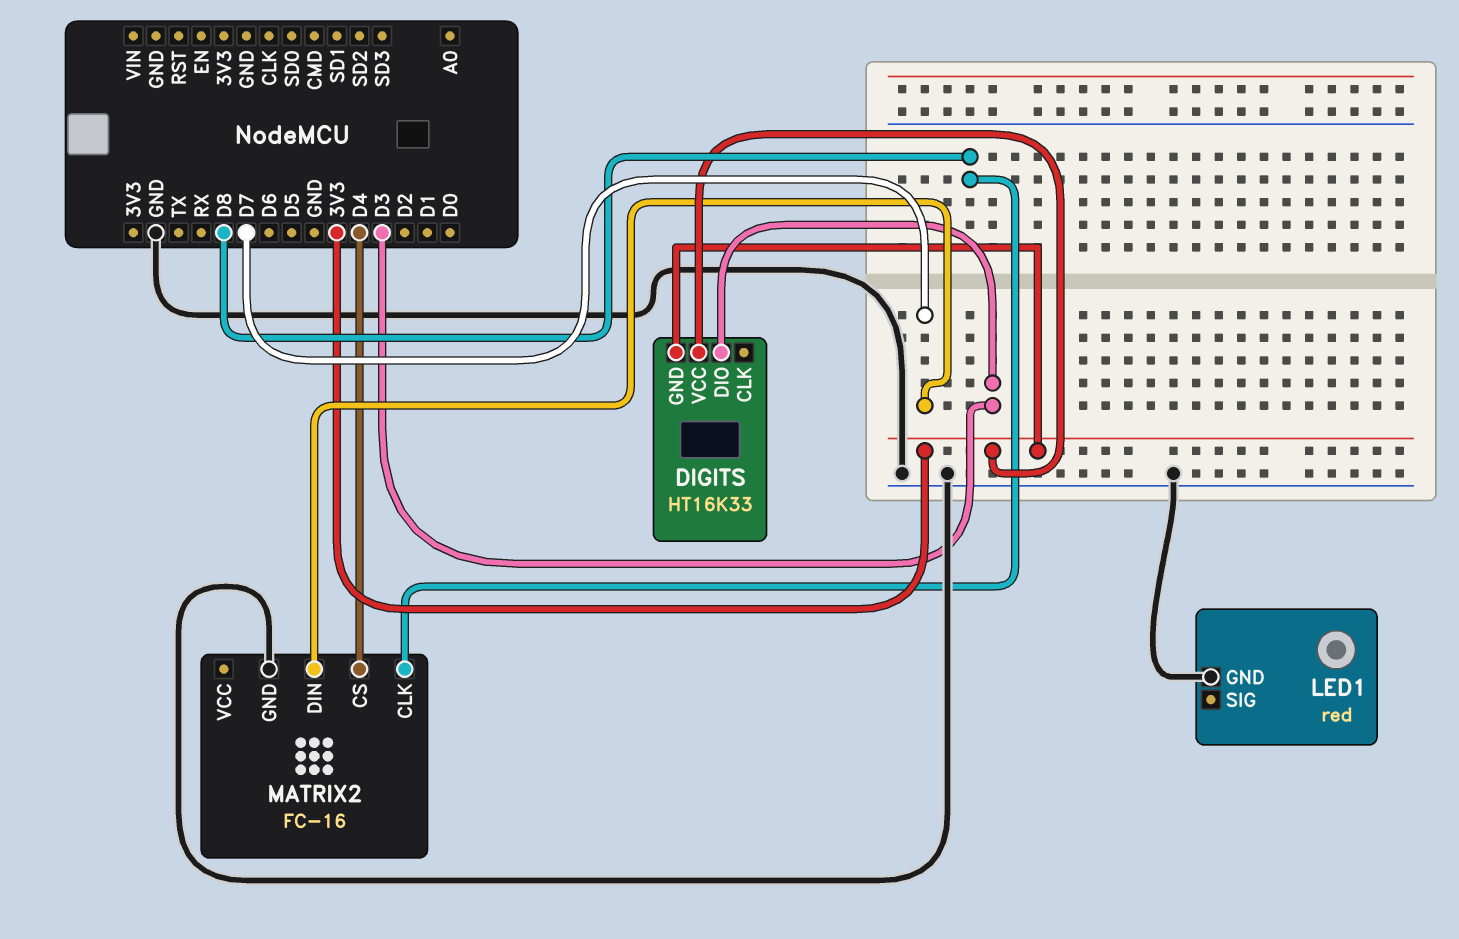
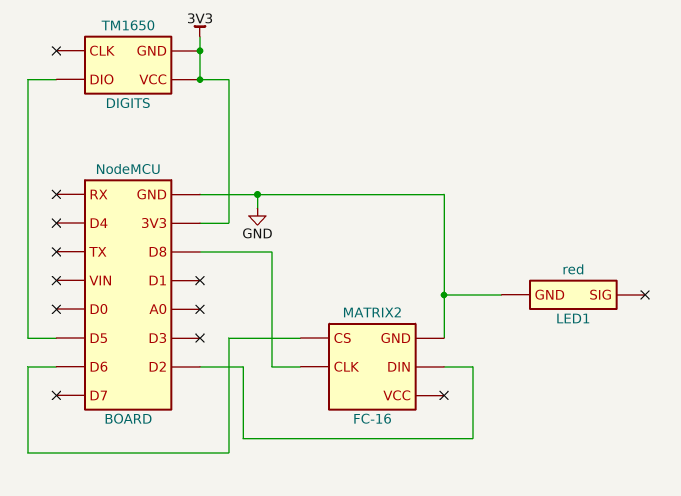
DIGITS: HT16K33 -> TM1650
DIGITS pin DIO: D3 -> D5
MATRIX2 pin CS: D4 -> D6
MATRIX2 pin DIN: D7 -> D2

